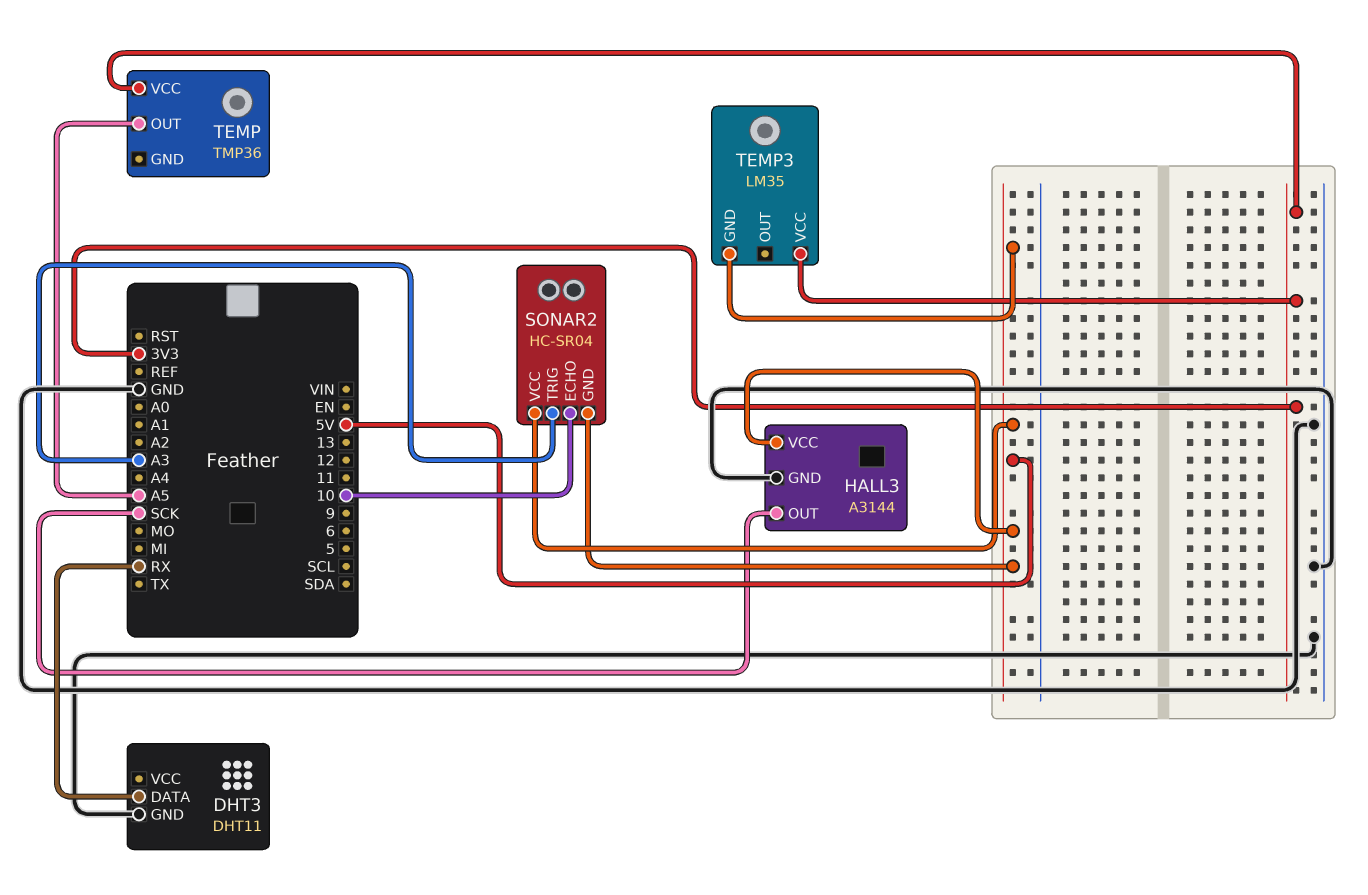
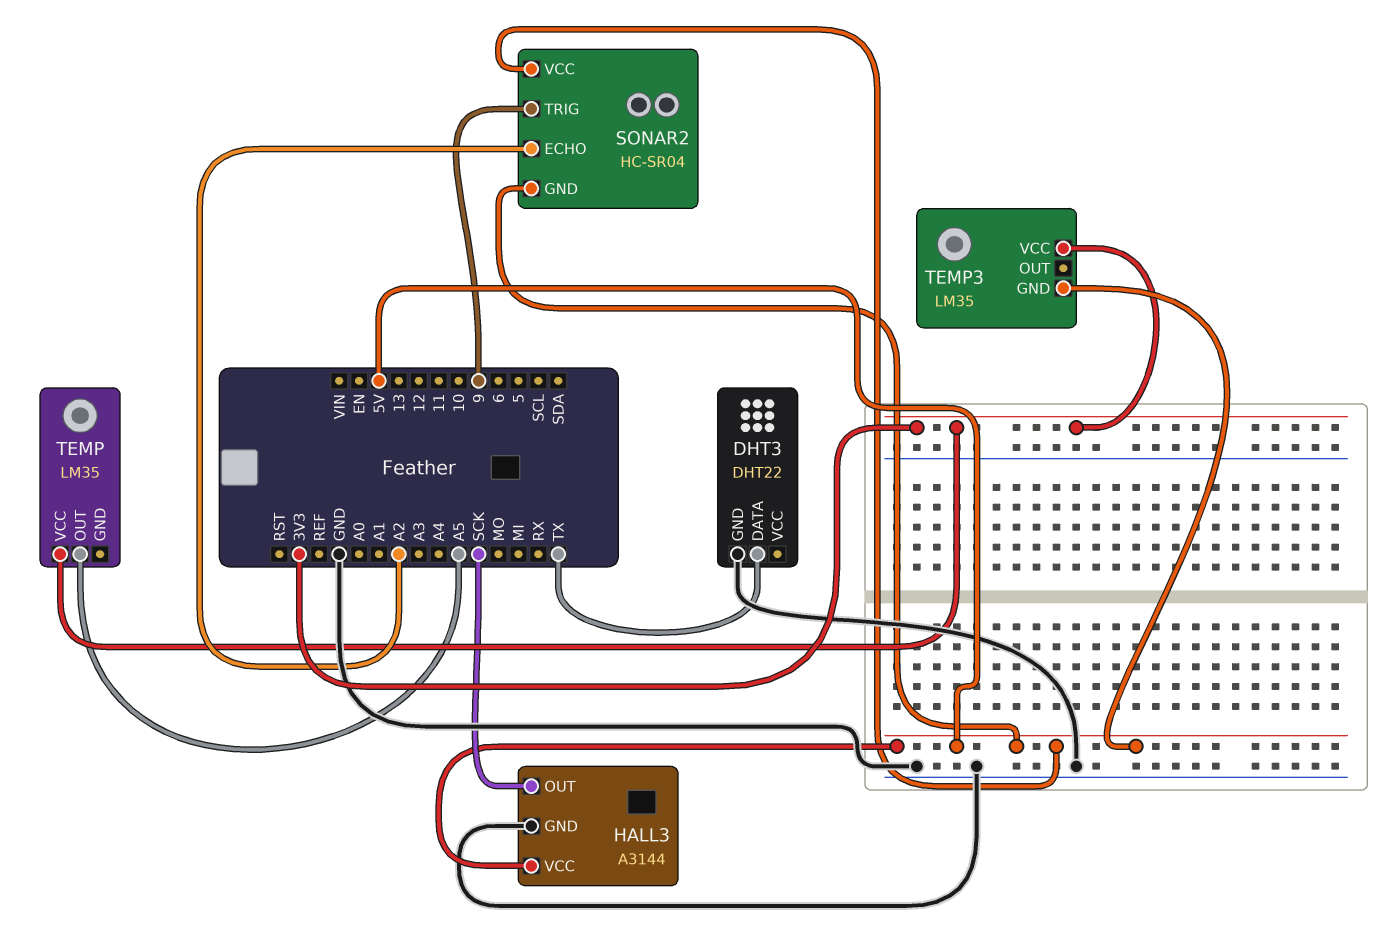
DHT3: DHT11 -> DHT22
DHT3 pin DATA: RX -> TX
SONAR2 pin ECHO: 10 -> A2
SONAR2 pin TRIG: A3 -> 9
TEMP: TMP36 -> LM35

